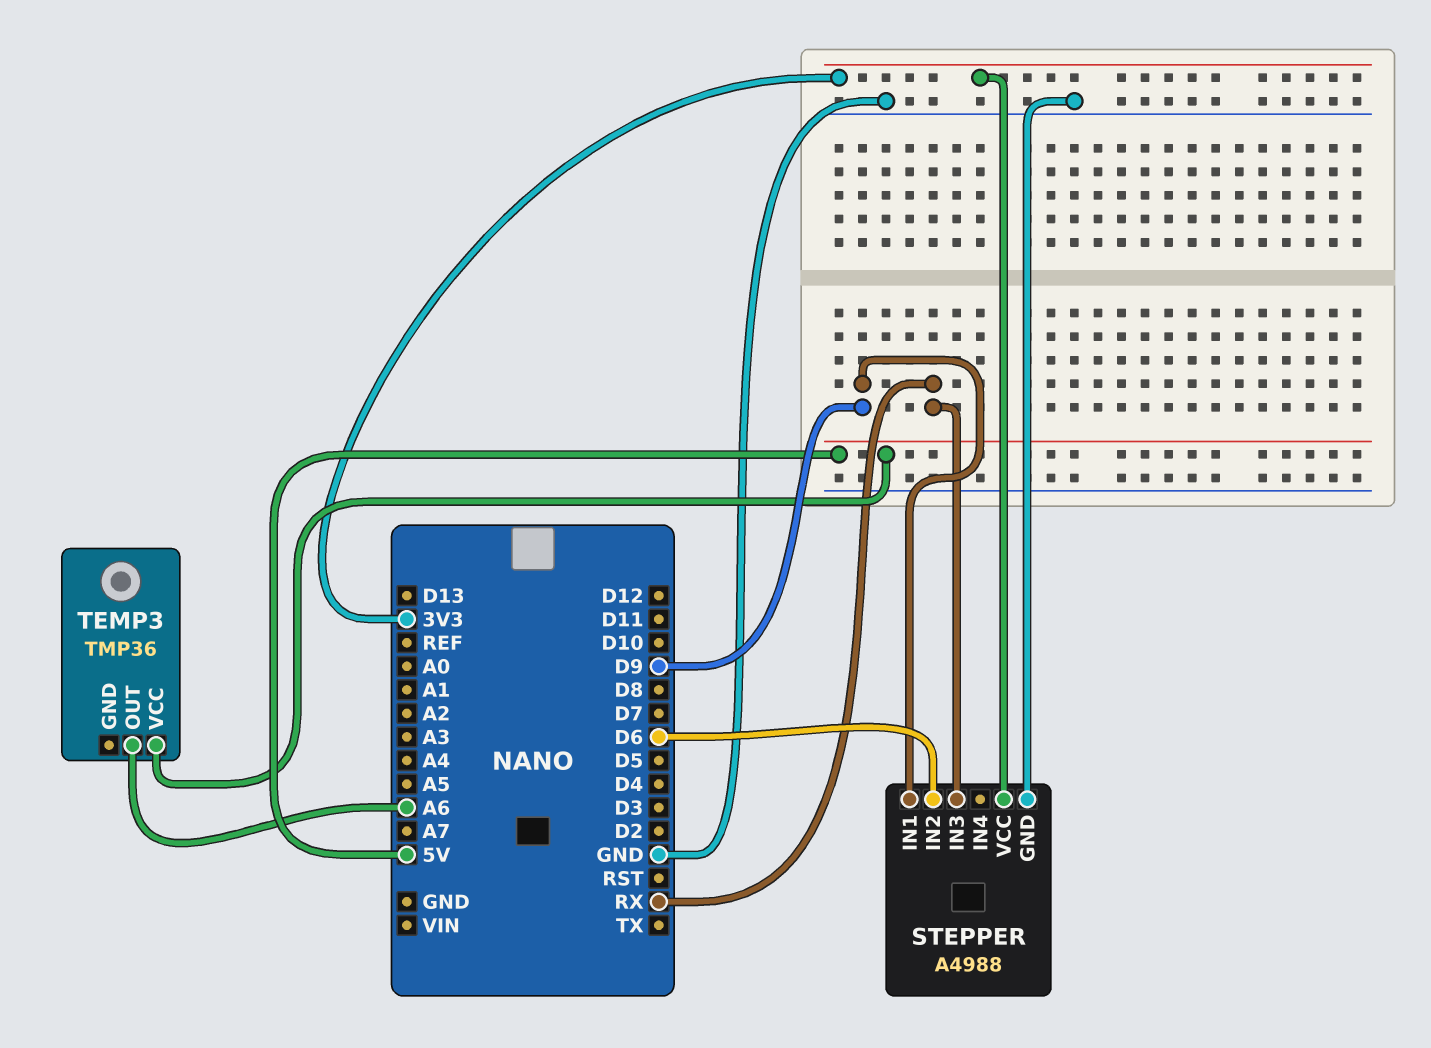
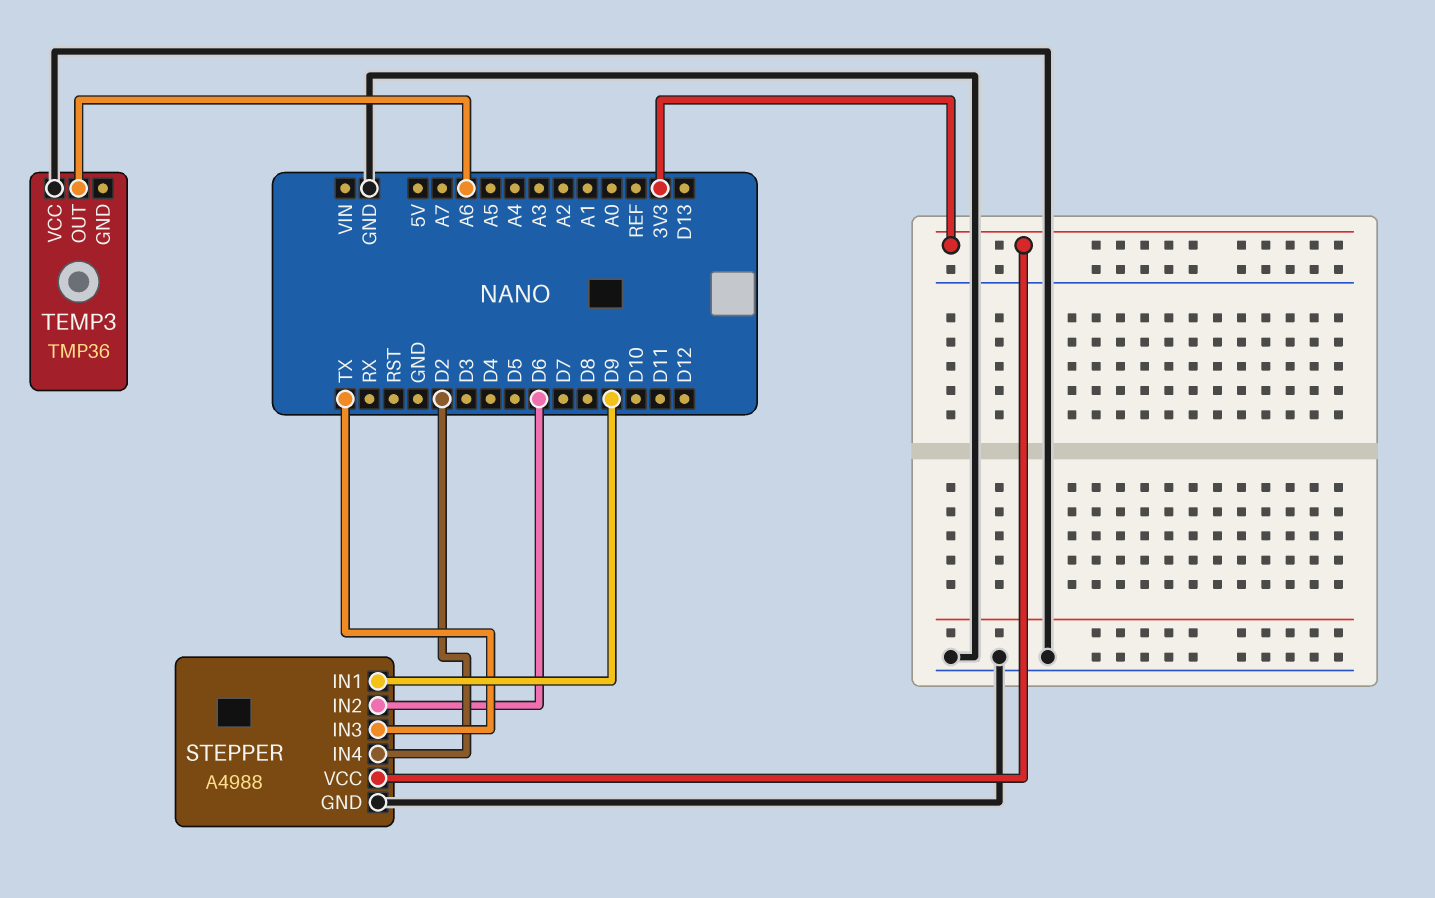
STEPPER pin IN3: RX -> TX
STEPPER pin IN4: none -> D2
TEMP3 pin VCC: 5V -> GND

